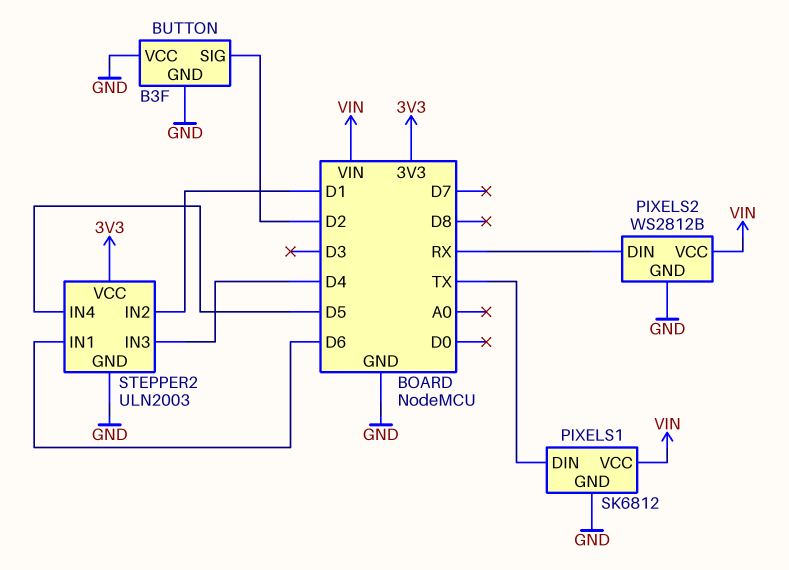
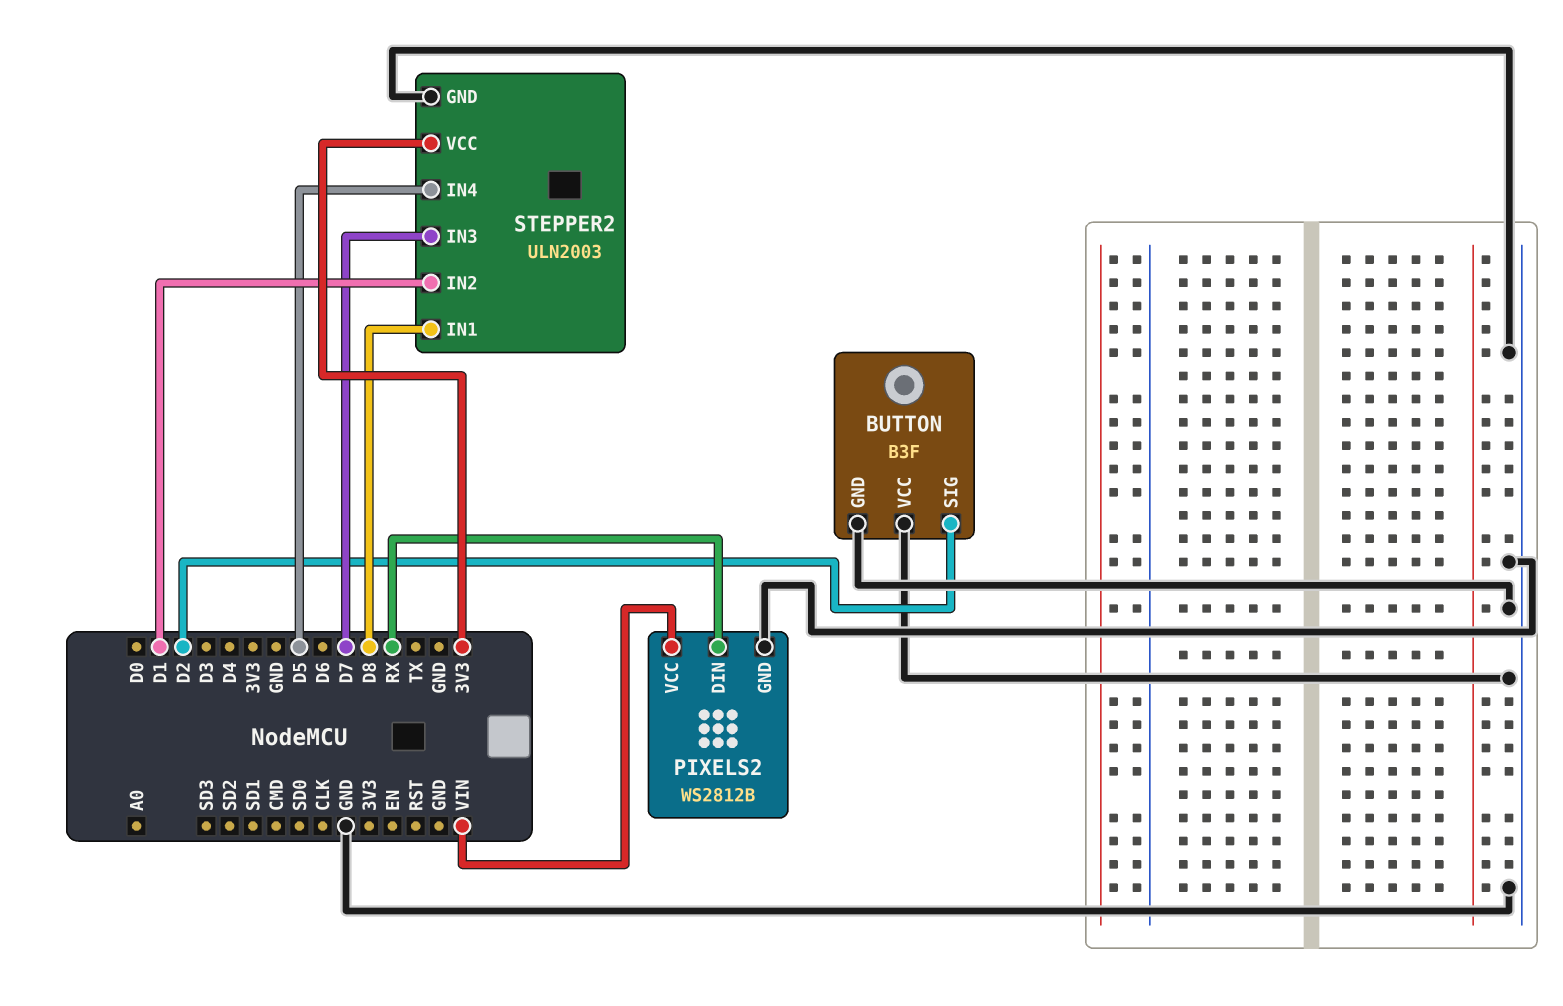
PIXELS1: SK6812 -> none
PIXELS1 pin DIN: TX -> none
PIXELS1 pin GND: GND -> none
PIXELS1 pin VCC: VIN -> none
STEPPER2 pin IN1: D6 -> D8
STEPPER2 pin IN3: D4 -> D7

